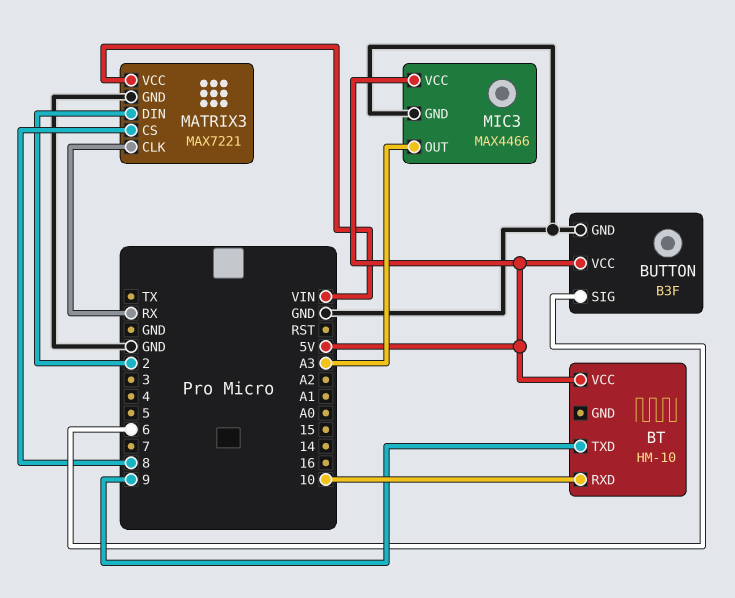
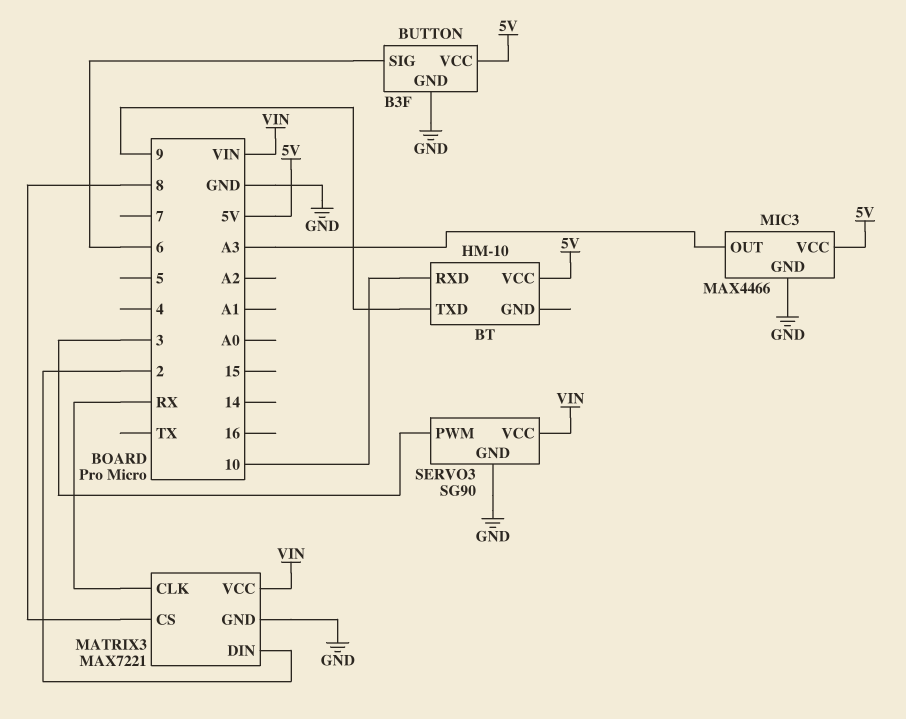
SERVO3: none -> SG90
SERVO3 pin GND: none -> GND
SERVO3 pin PWM: none -> 3
SERVO3 pin VCC: none -> VIN

